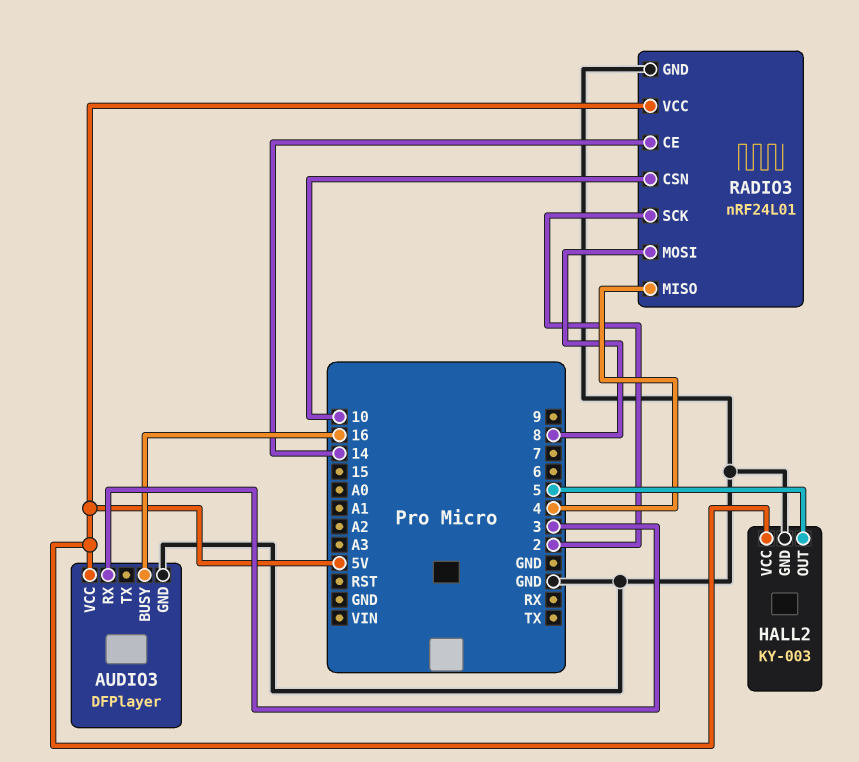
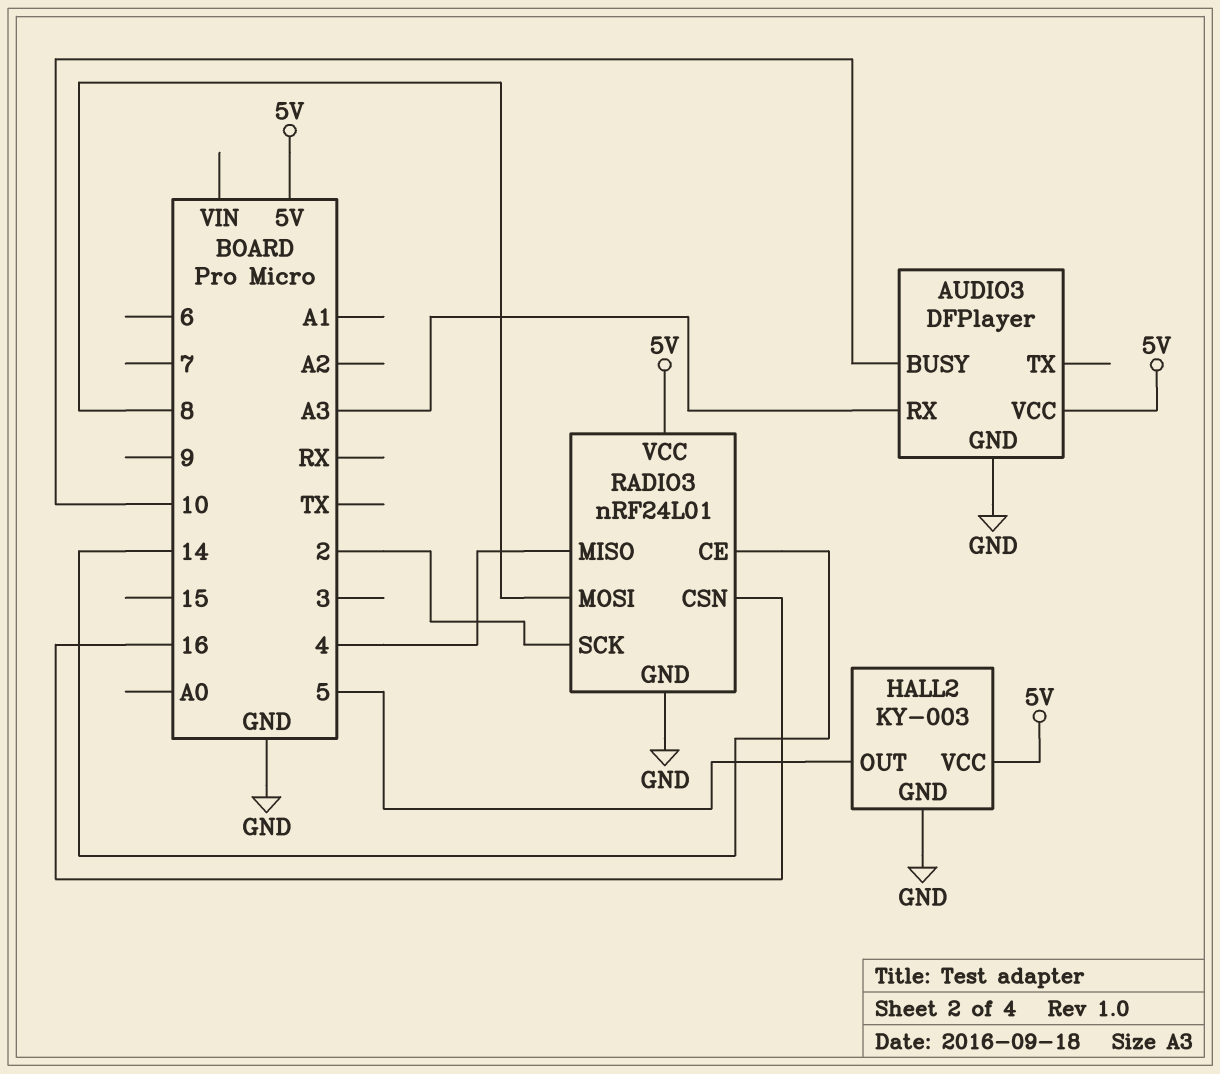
AUDIO3 pin BUSY: 16 -> 10
AUDIO3 pin RX: 3 -> A3
RADIO3 pin CSN: 10 -> 16

